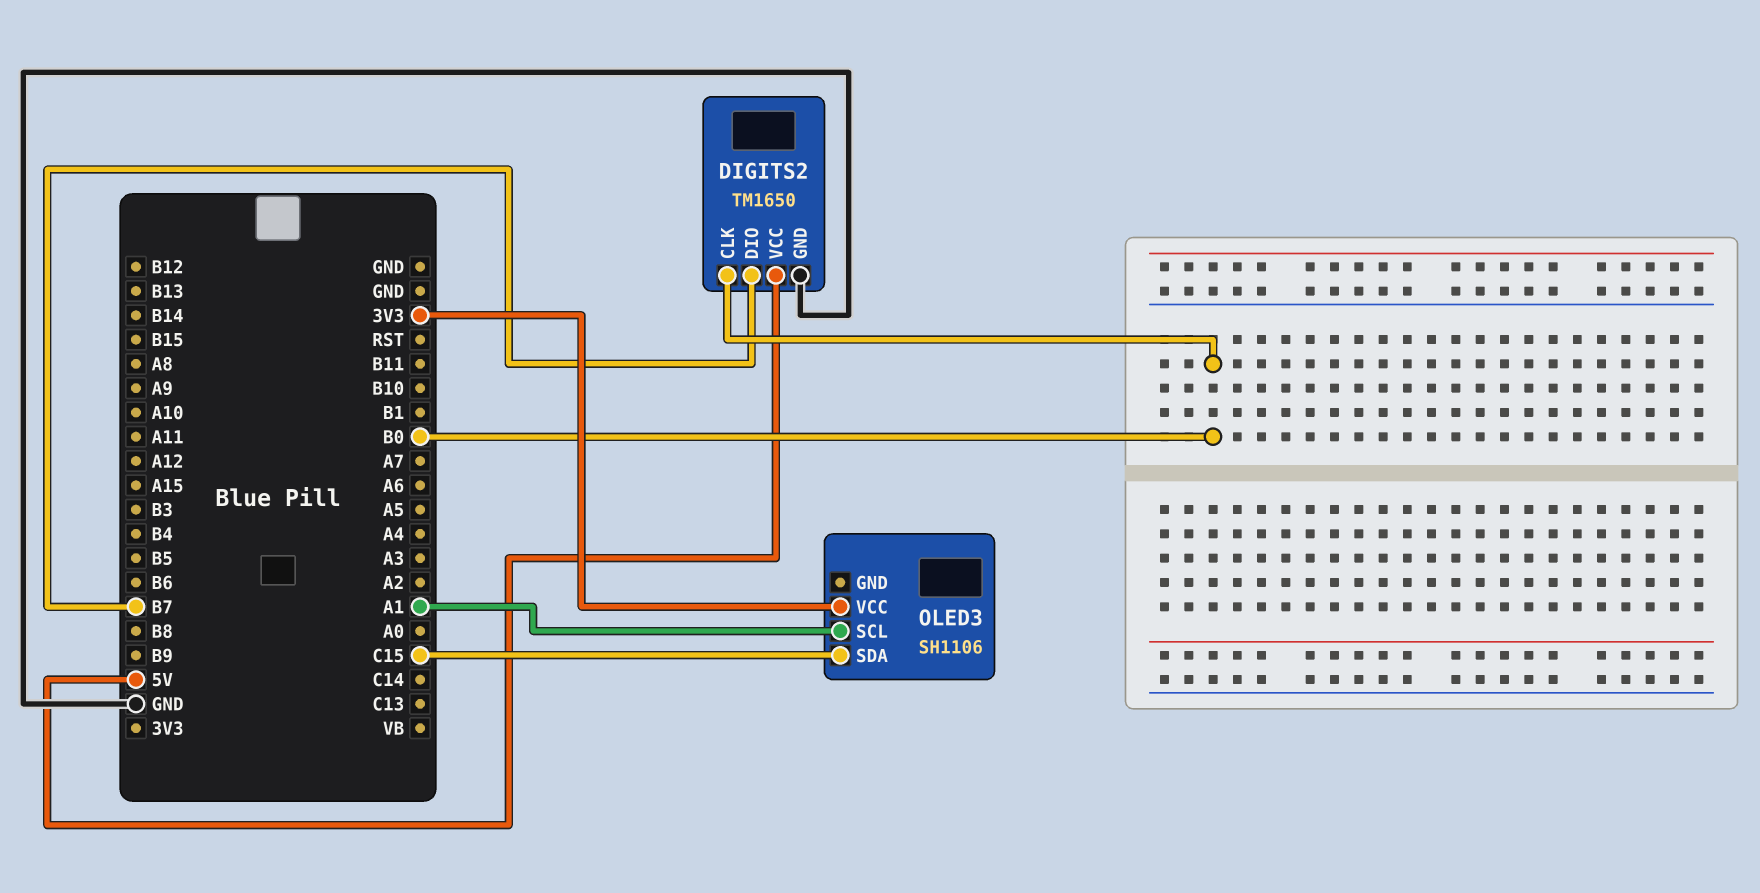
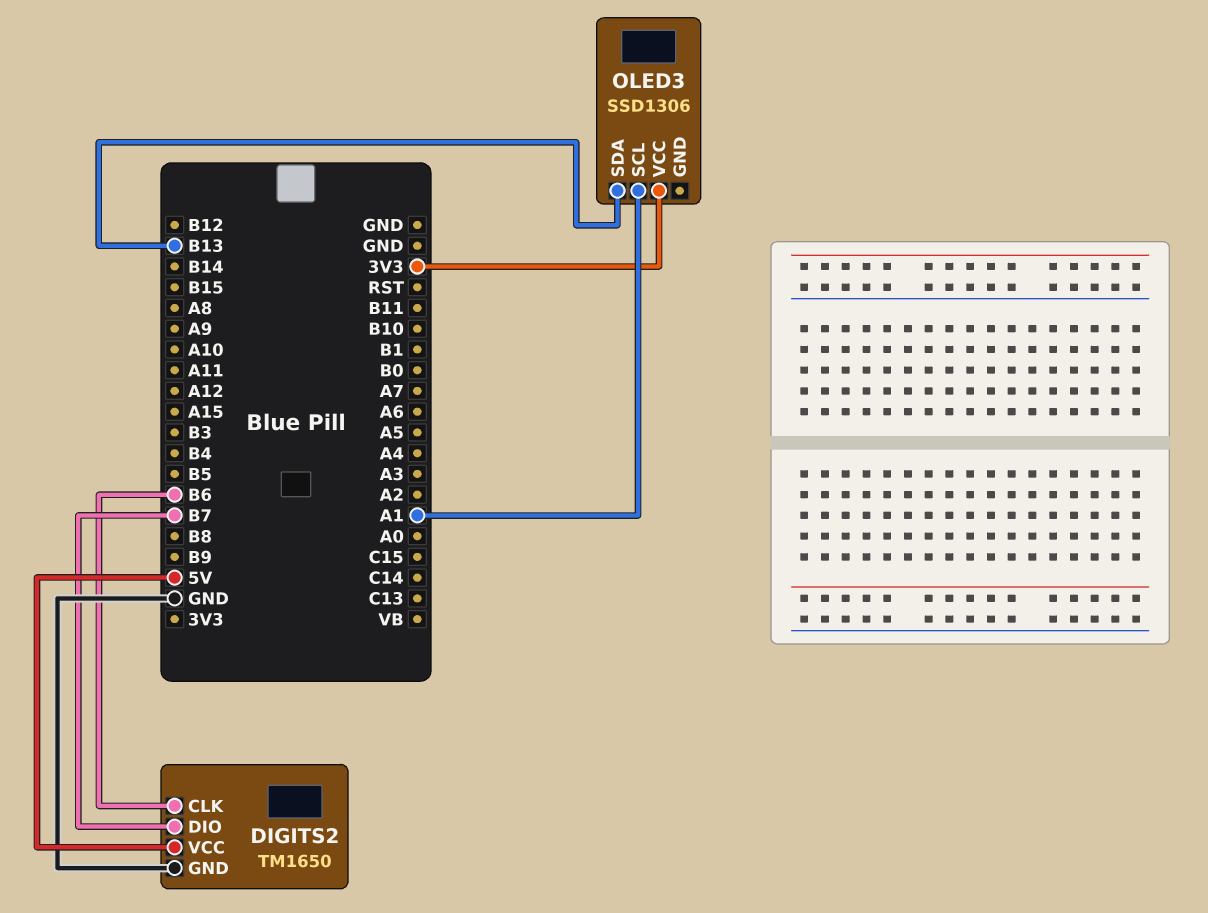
DIGITS2 pin CLK: B0 -> B6
OLED3: SH1106 -> SSD1306
OLED3 pin SDA: C15 -> B13

